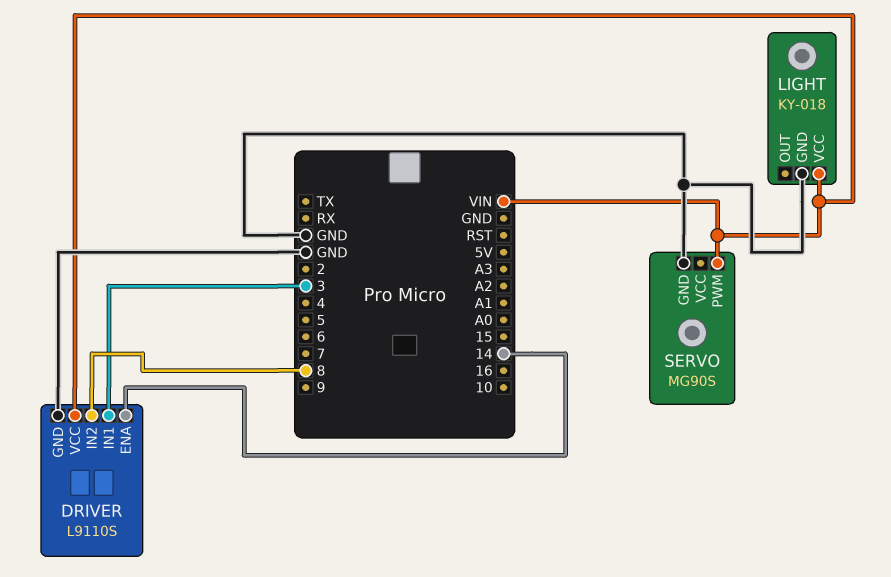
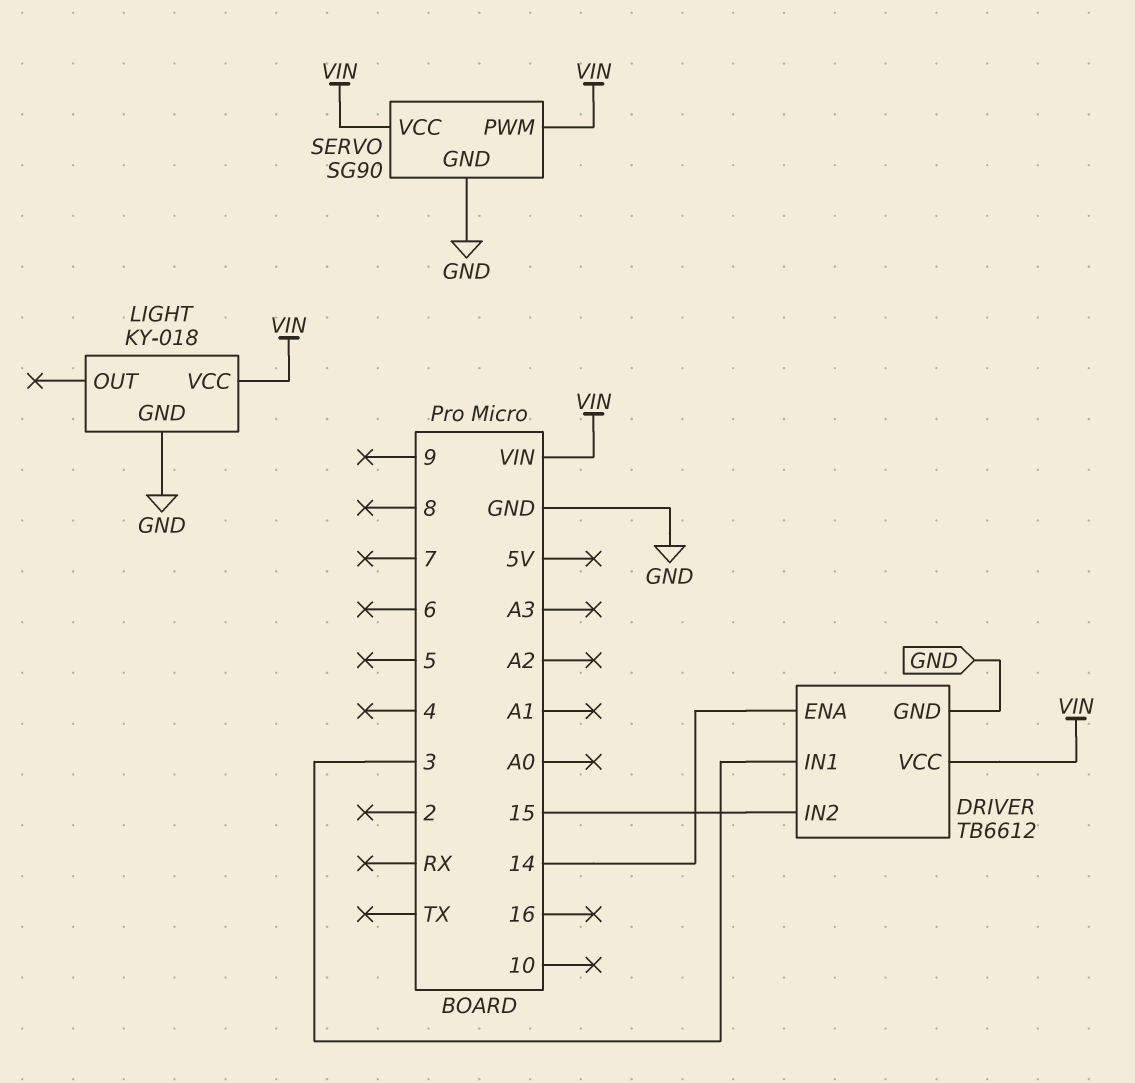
DRIVER: L9110S -> TB6612
DRIVER pin IN2: 8 -> 15
SERVO: MG90S -> SG90
SERVO pin VCC: none -> VIN

